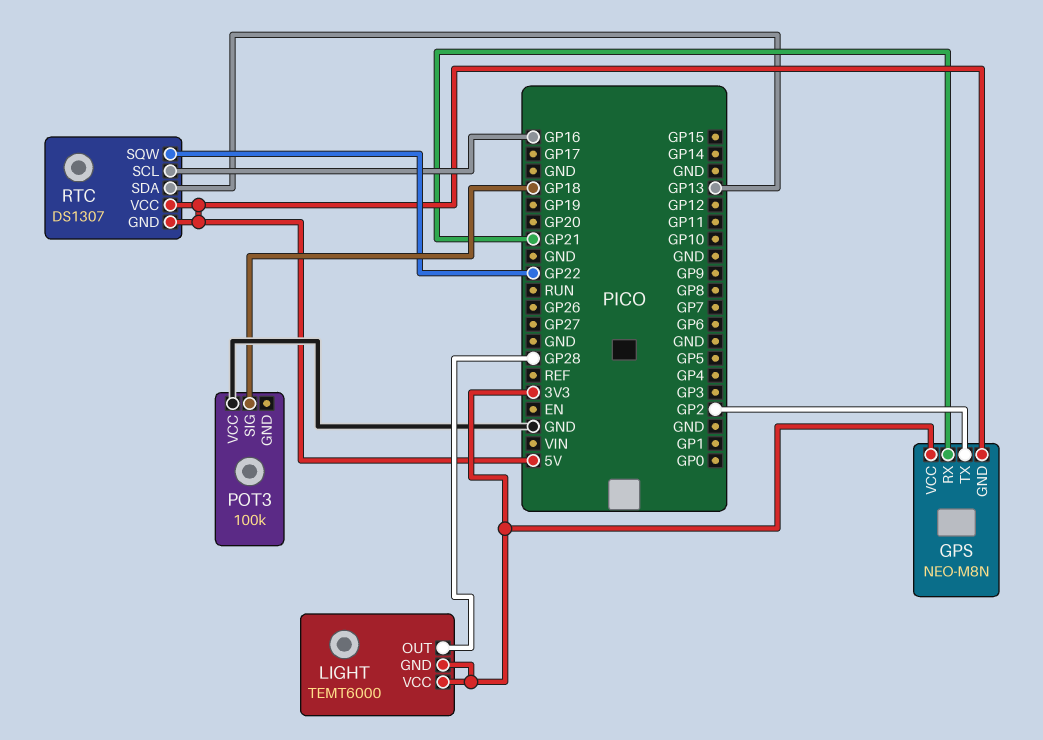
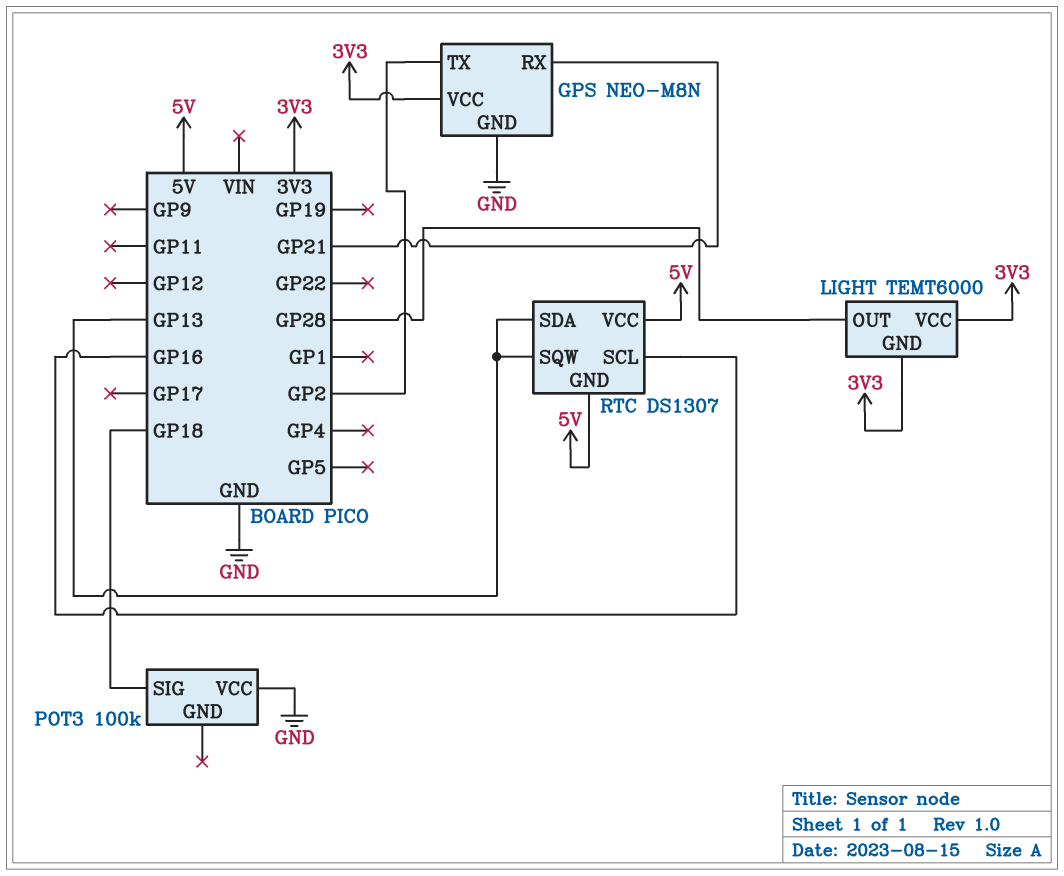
GPS pin GND: 5V -> GND
RTC pin SQW: GP22 -> GP13

